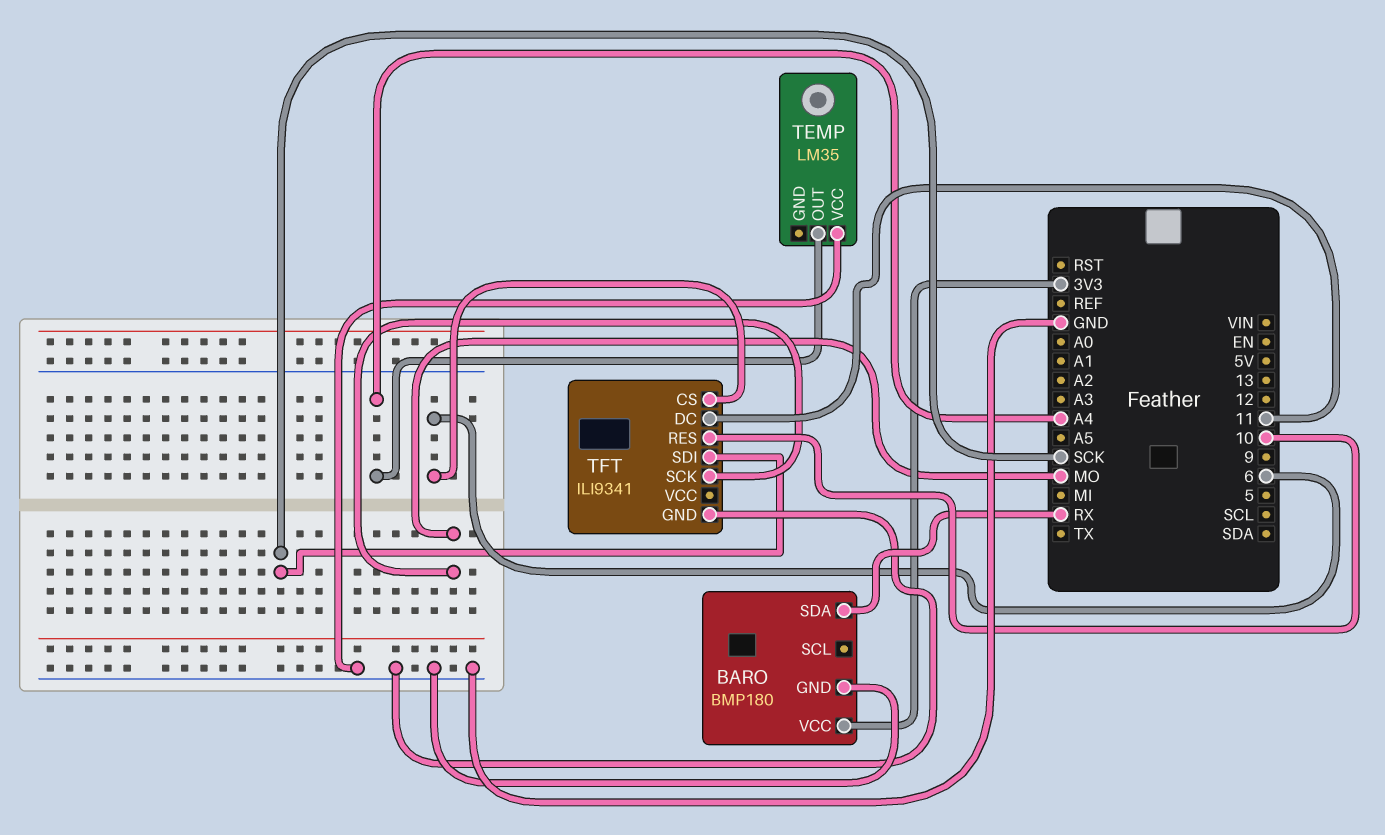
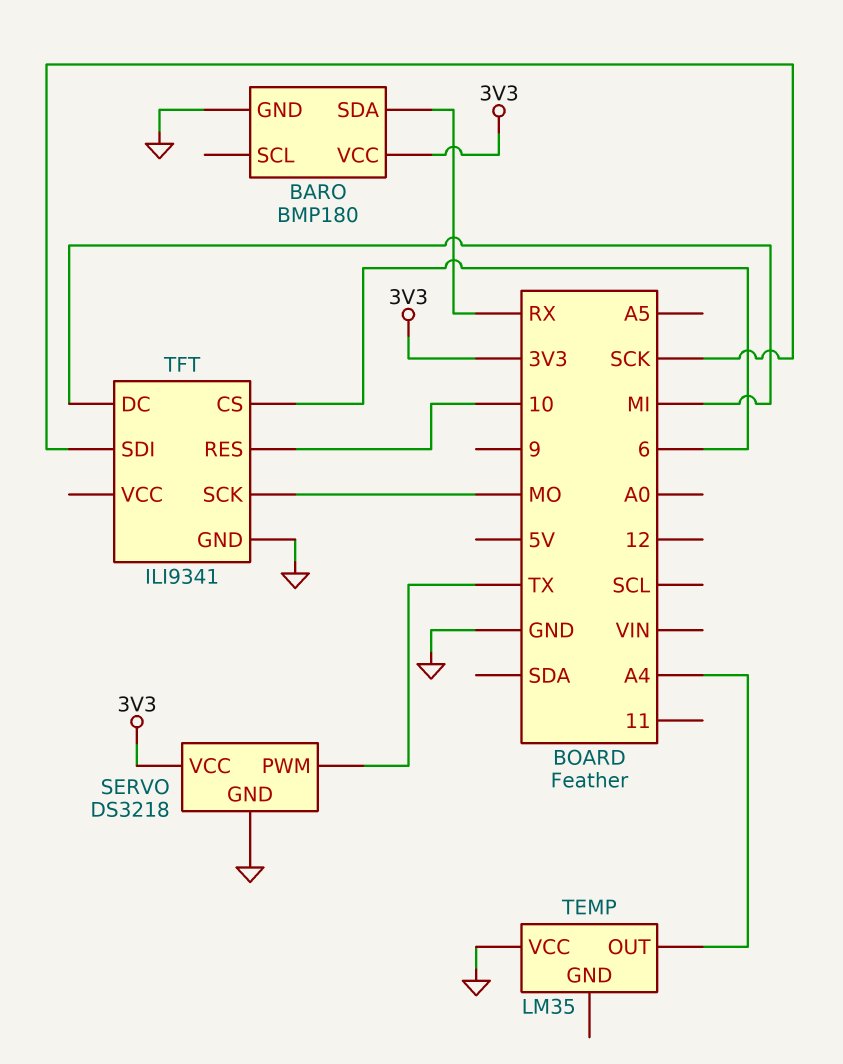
SERVO: none -> DS3218
SERVO pin GND: none -> GND
SERVO pin PWM: none -> TX
SERVO pin VCC: none -> 3V3
TFT pin DC: 11 -> MI

